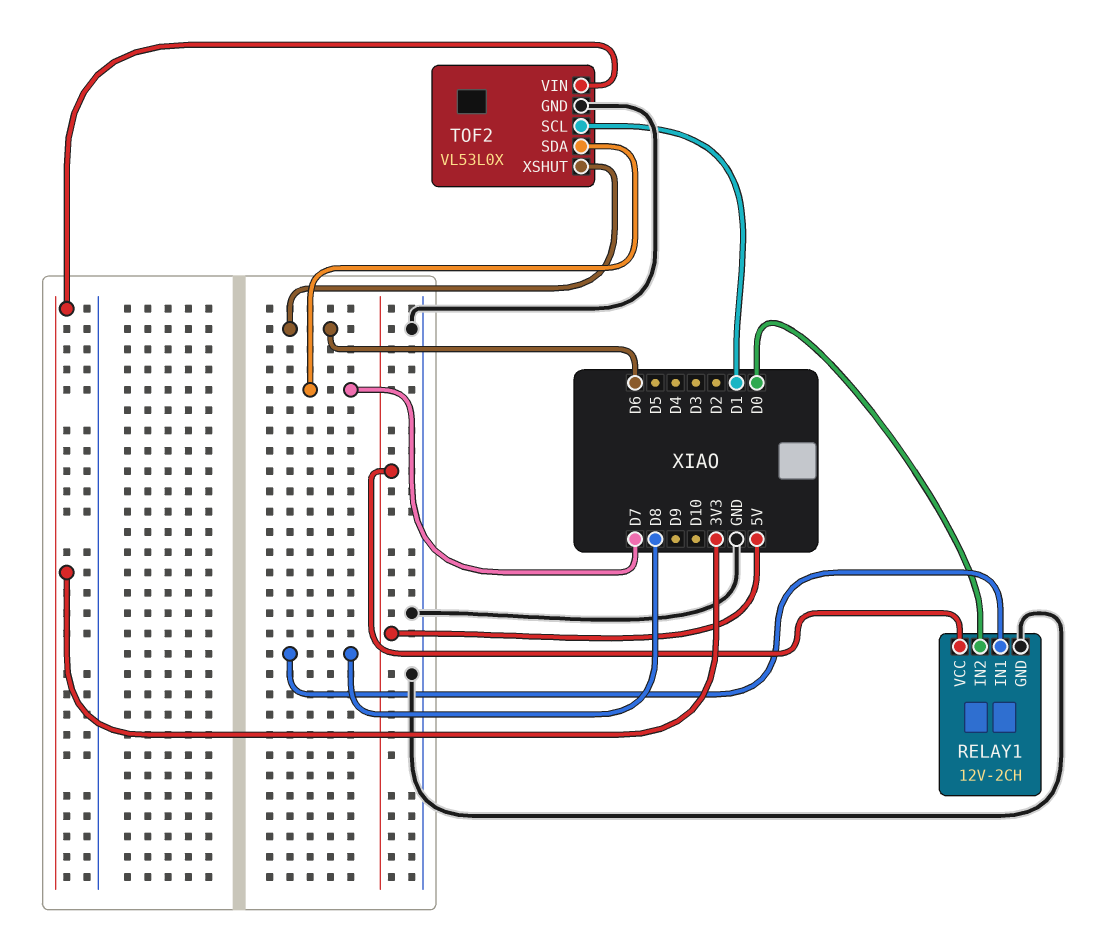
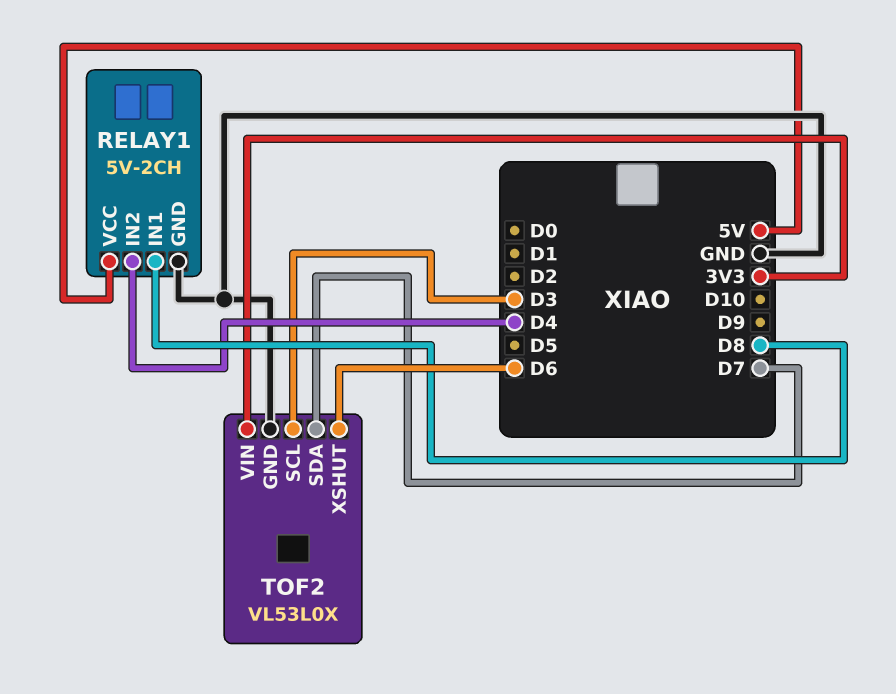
RELAY1: 12V-2CH -> 5V-2CH
RELAY1 pin IN2: D0 -> D4
TOF2 pin SCL: D1 -> D3

